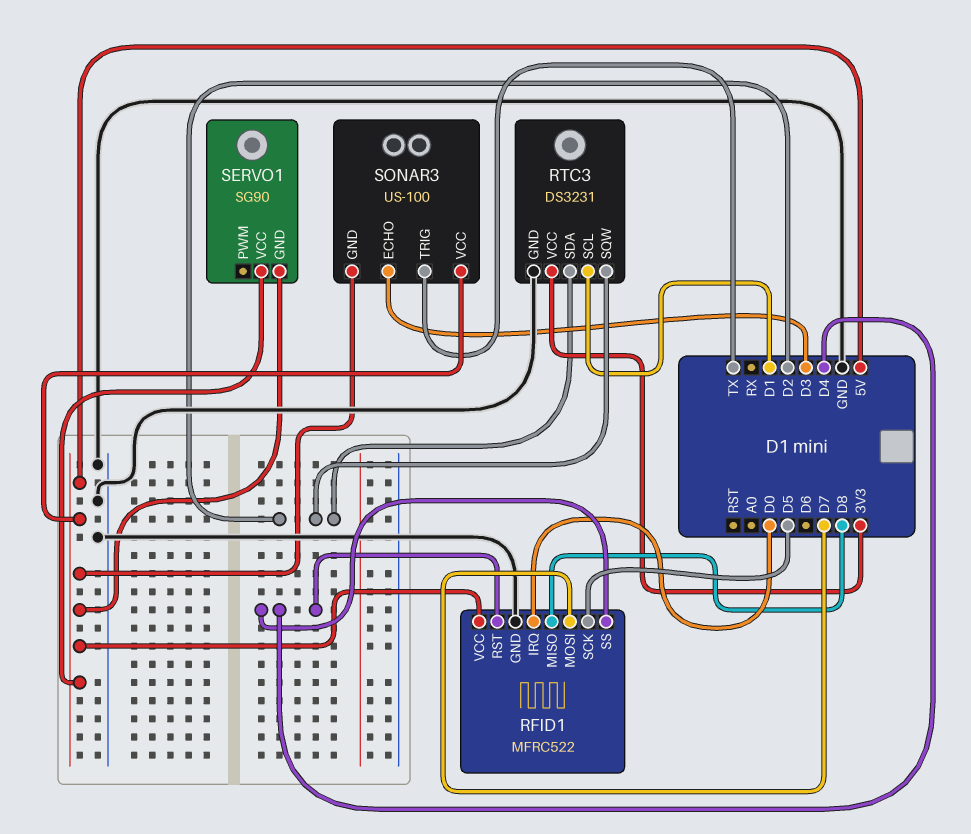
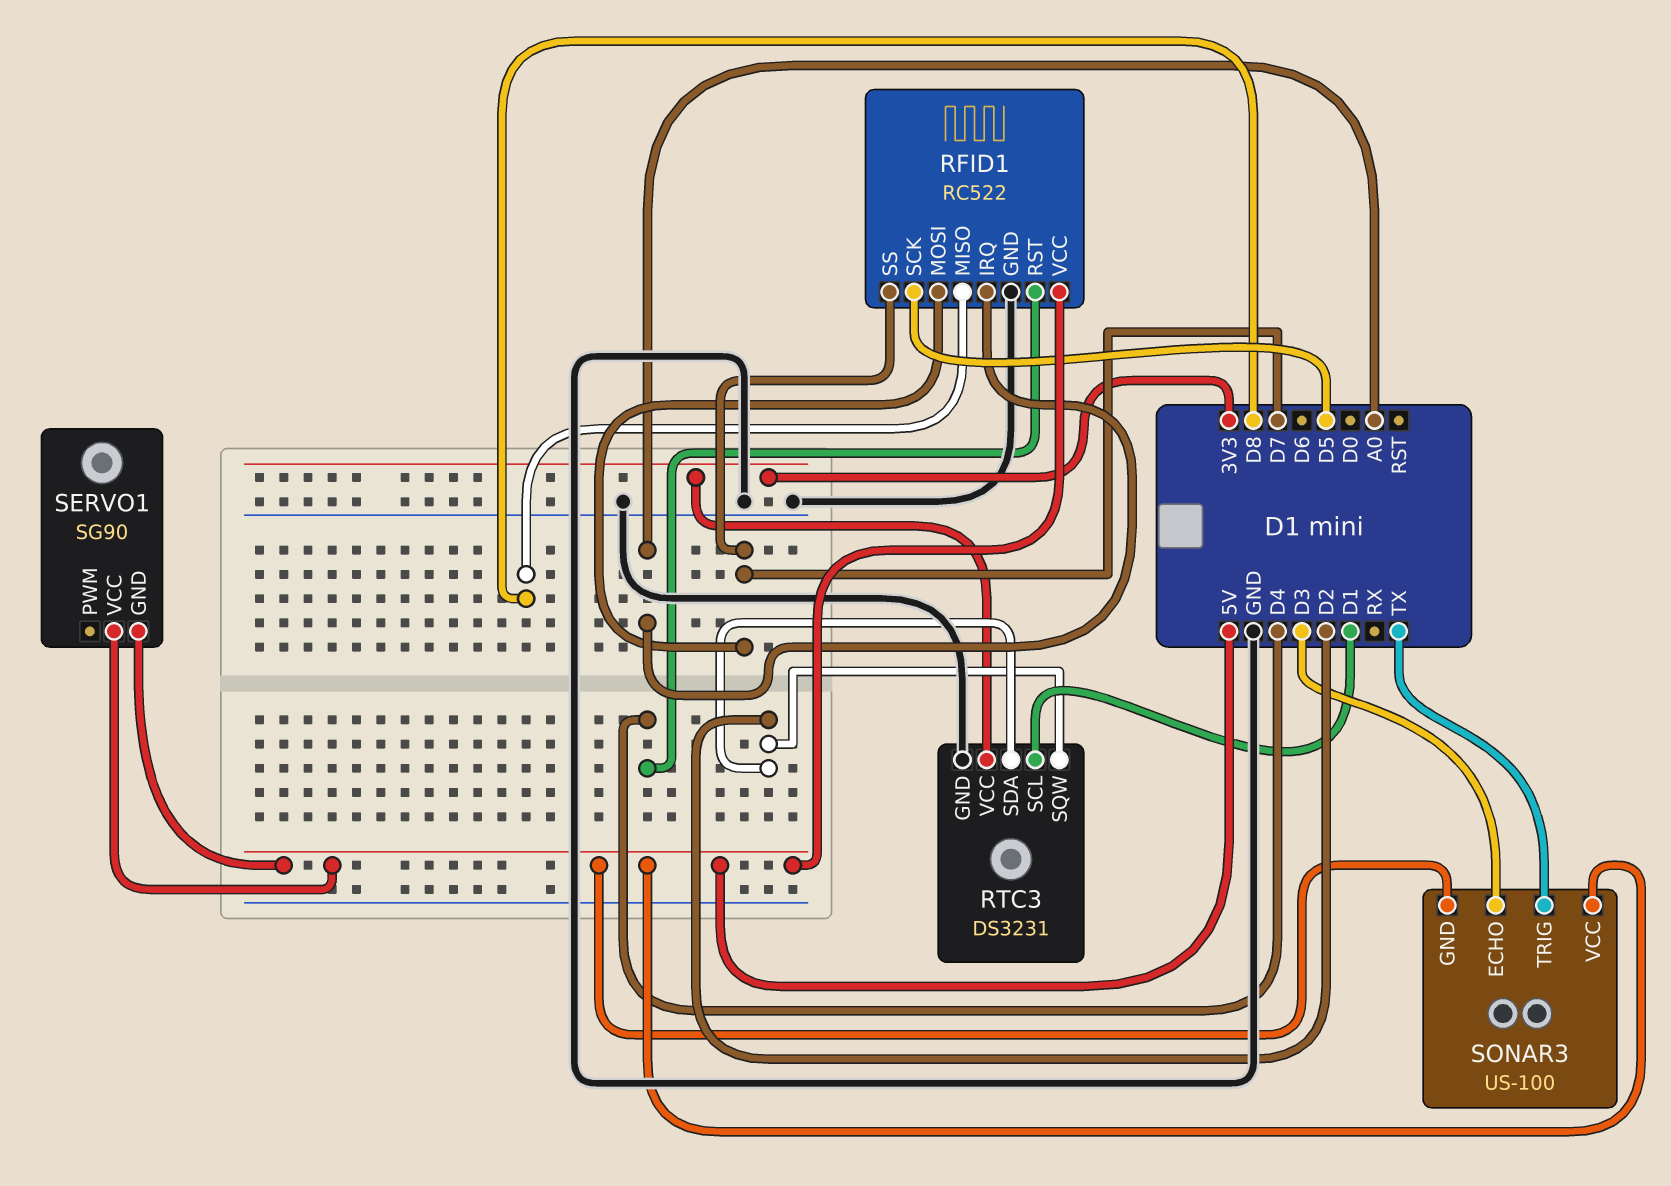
RFID1: MFRC522 -> RC522
RFID1 pin IRQ: D0 -> A0
RFID1 pin SS: D4 -> D7

